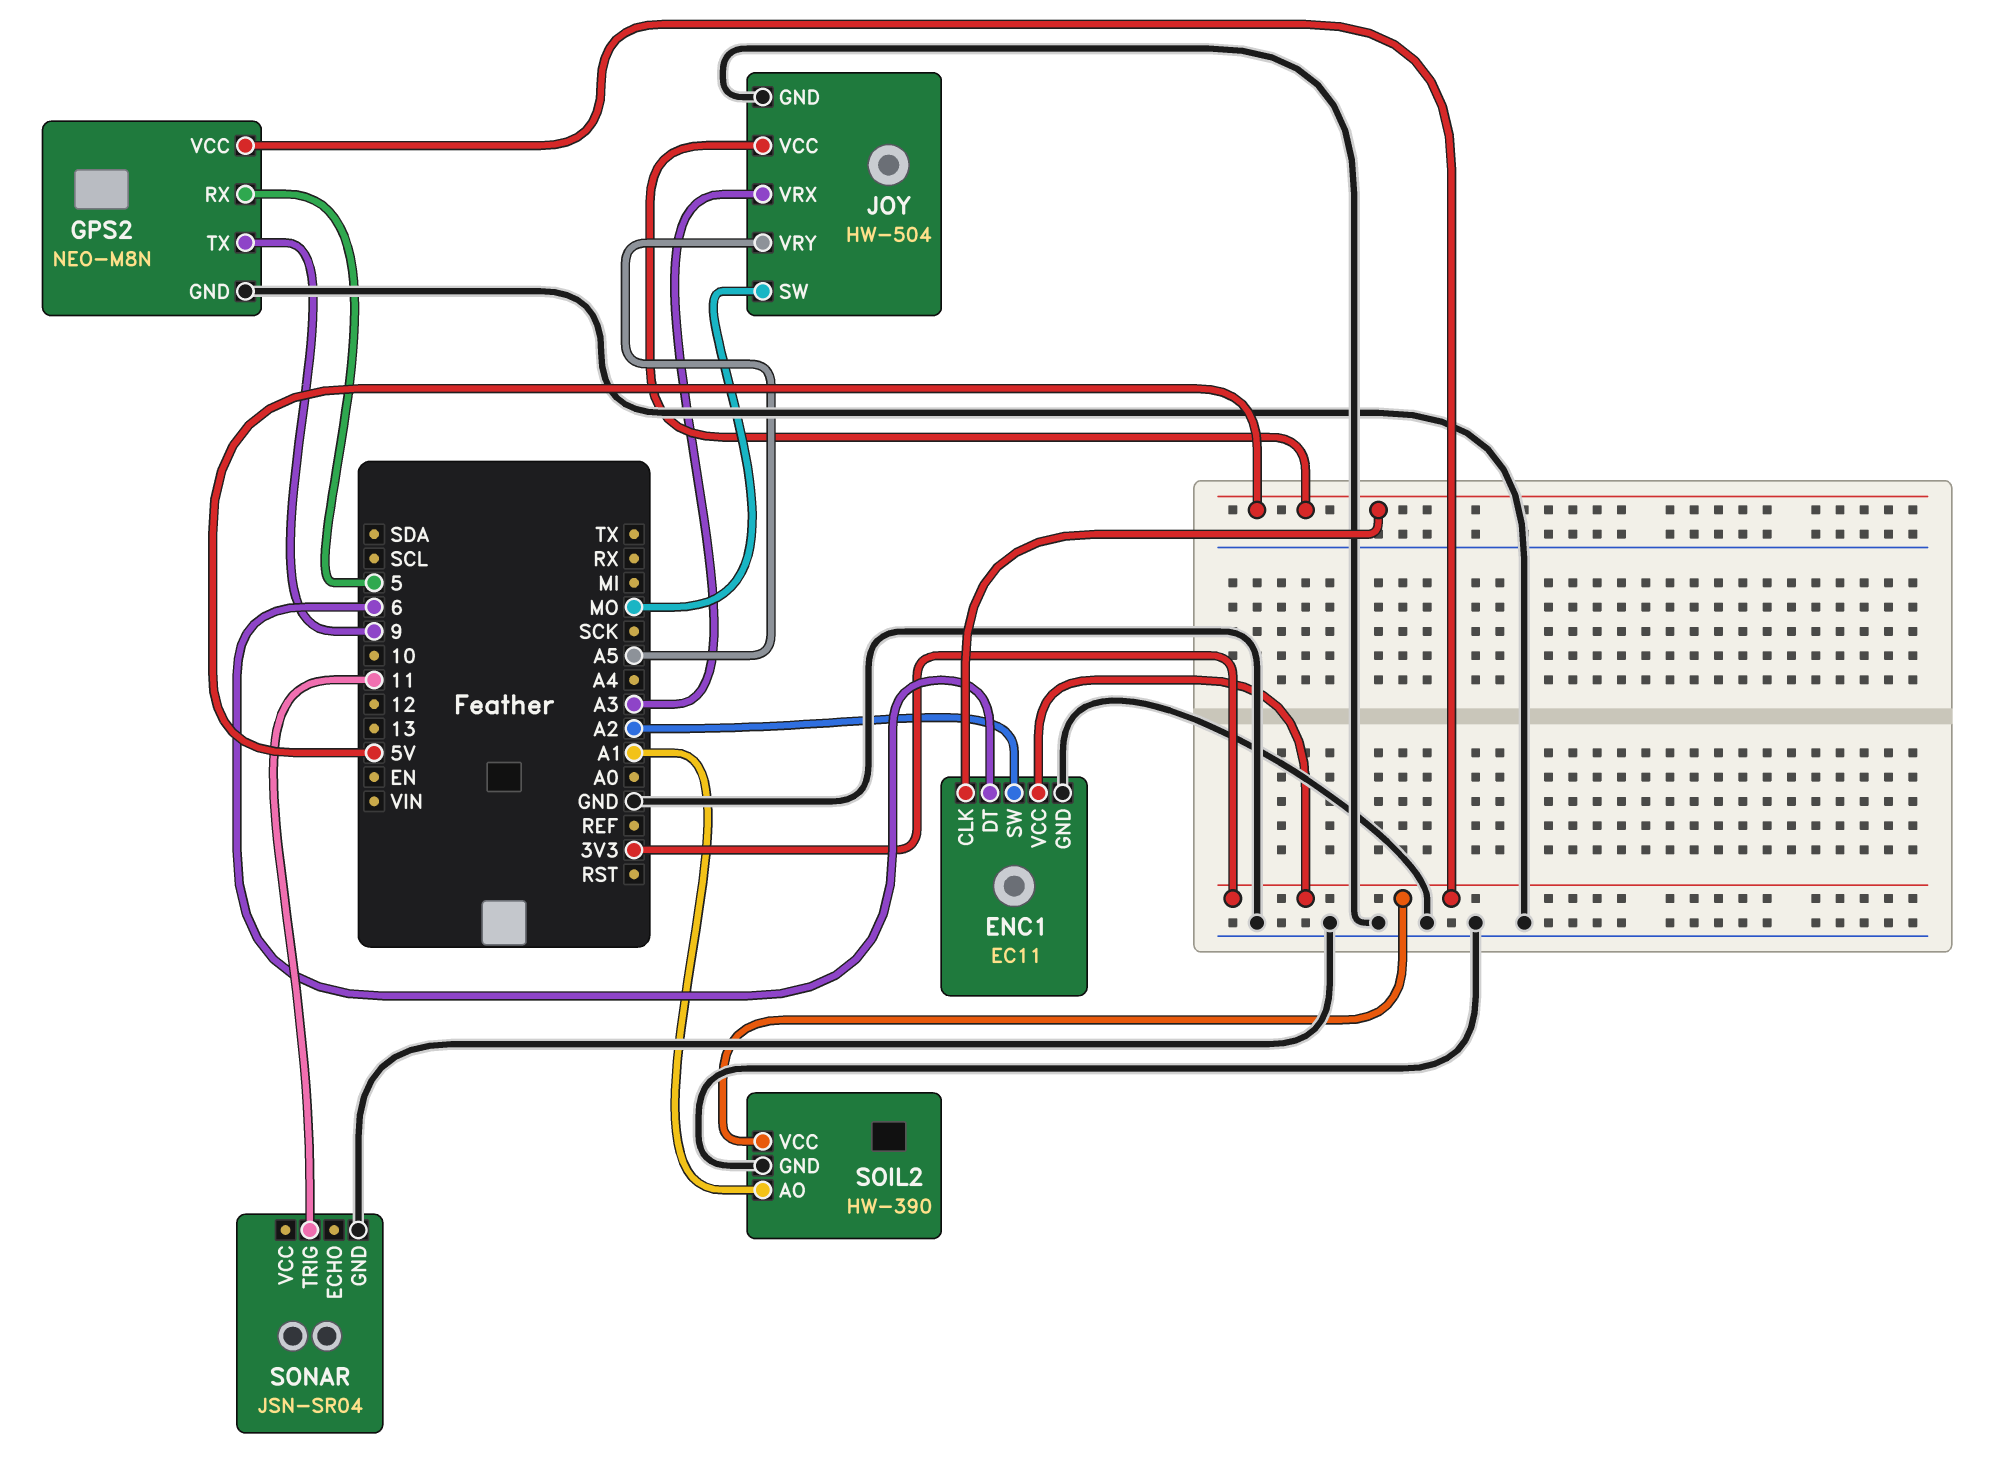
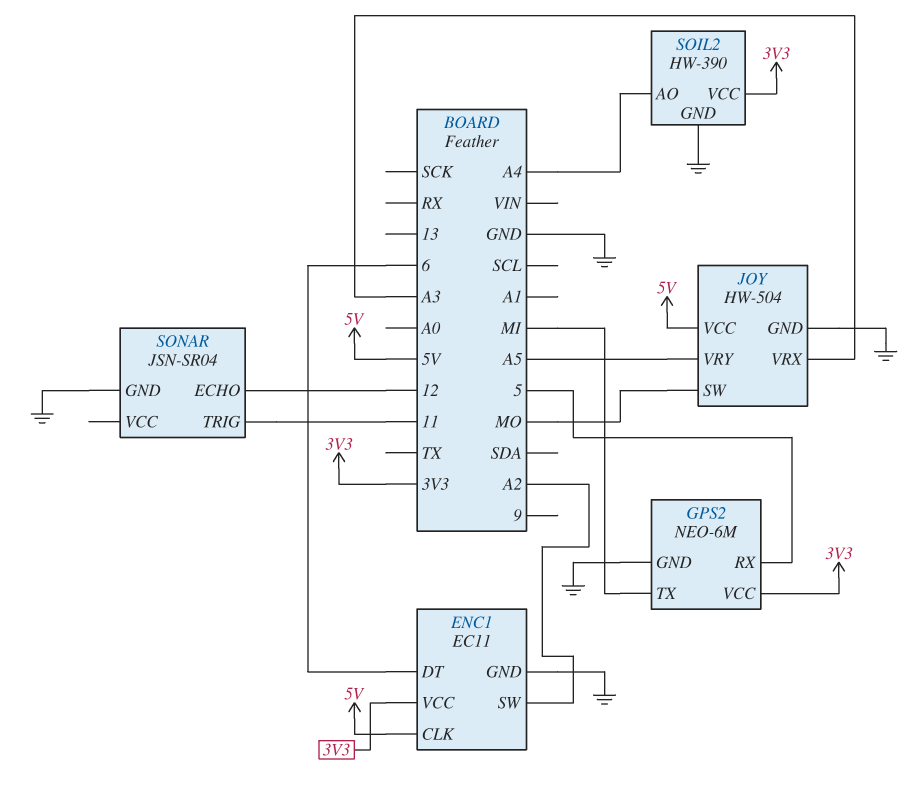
GPS2: NEO-M8N -> NEO-6M
GPS2 pin TX: 9 -> MI
SOIL2 pin AO: A1 -> A4
SONAR pin ECHO: none -> 12

